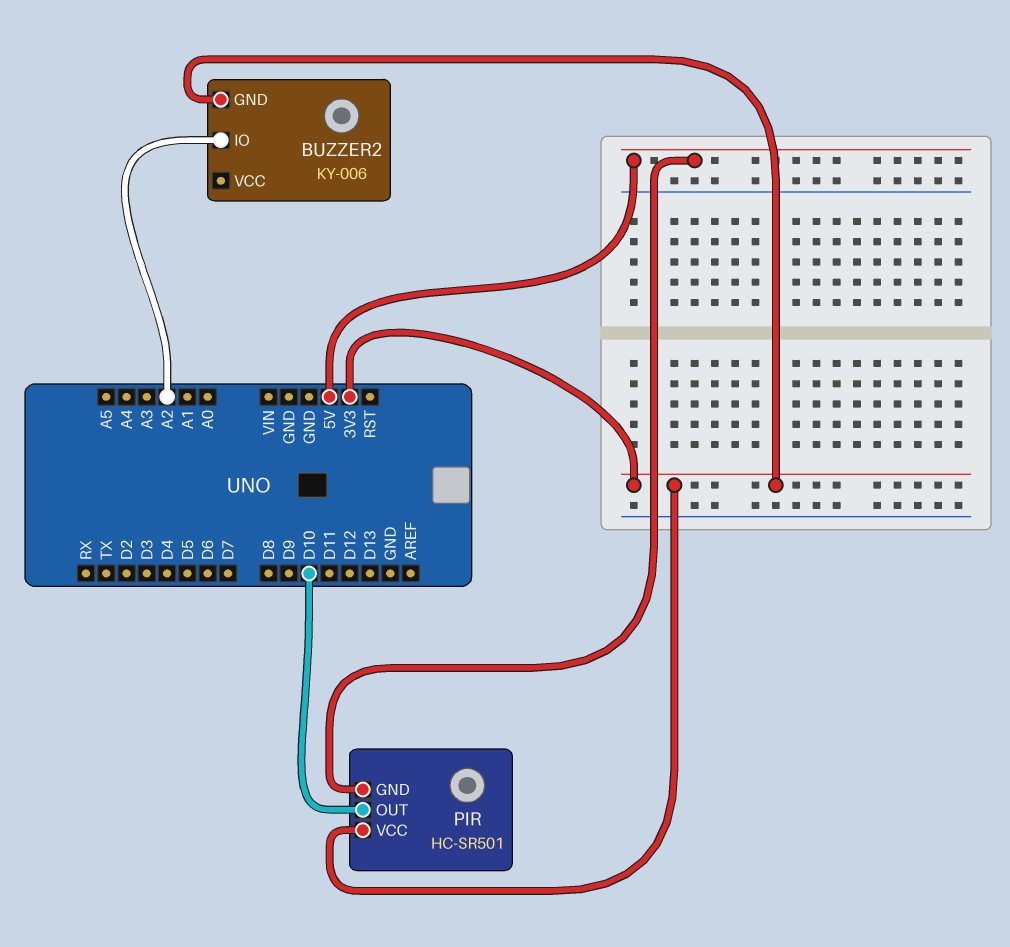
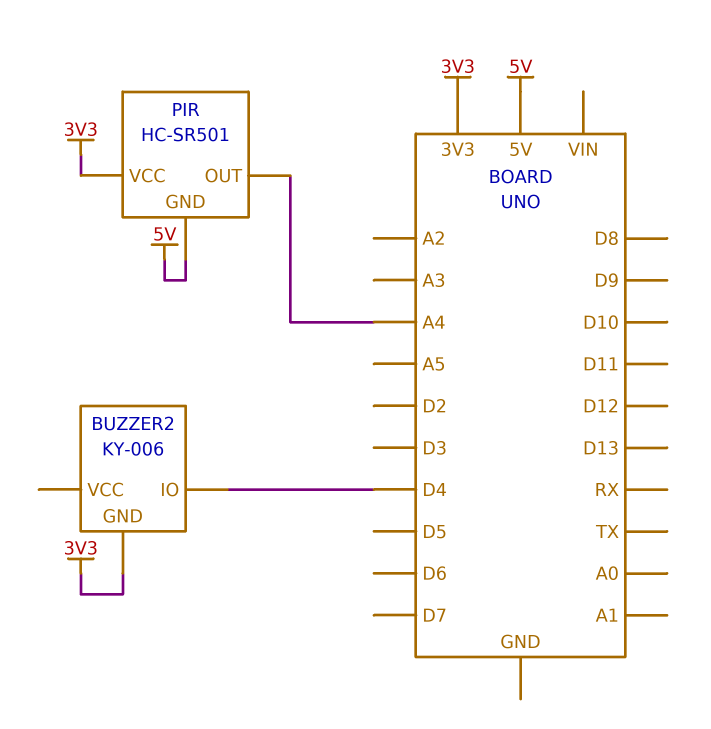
BUZZER2 pin IO: A2 -> D4
PIR pin OUT: D10 -> A4

